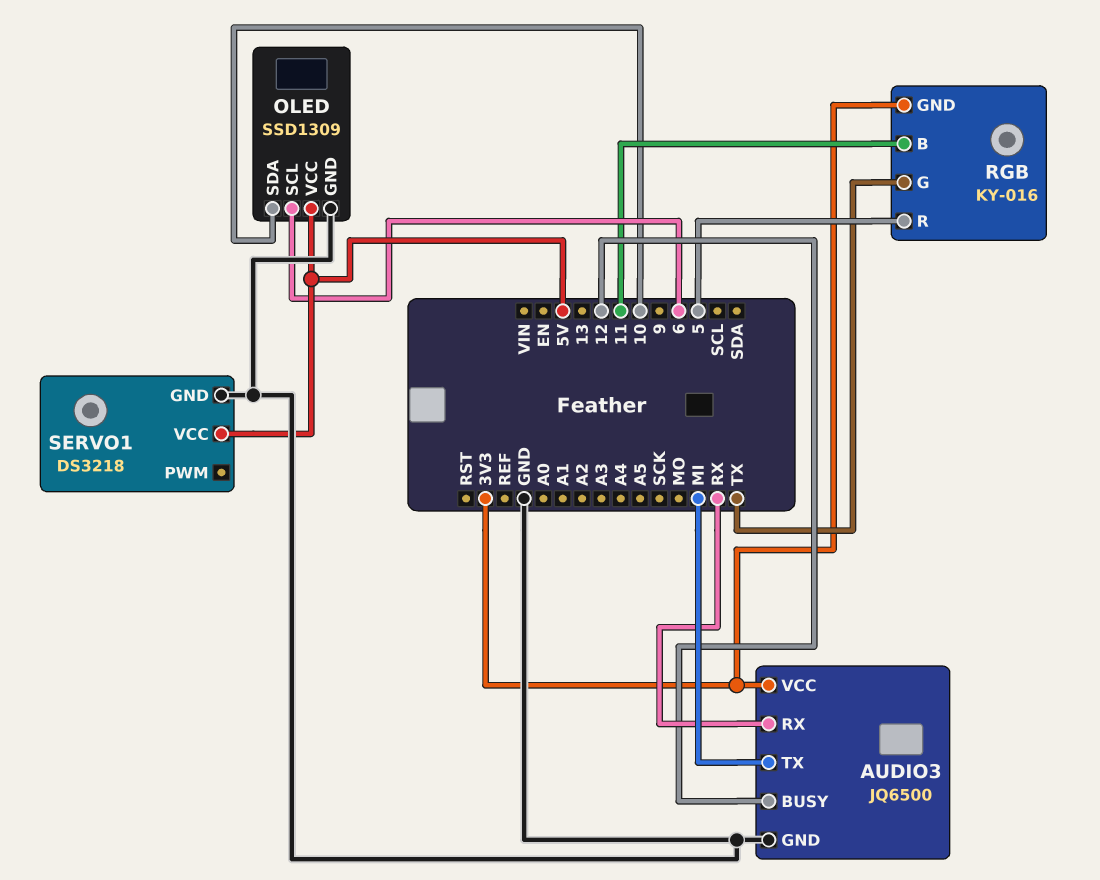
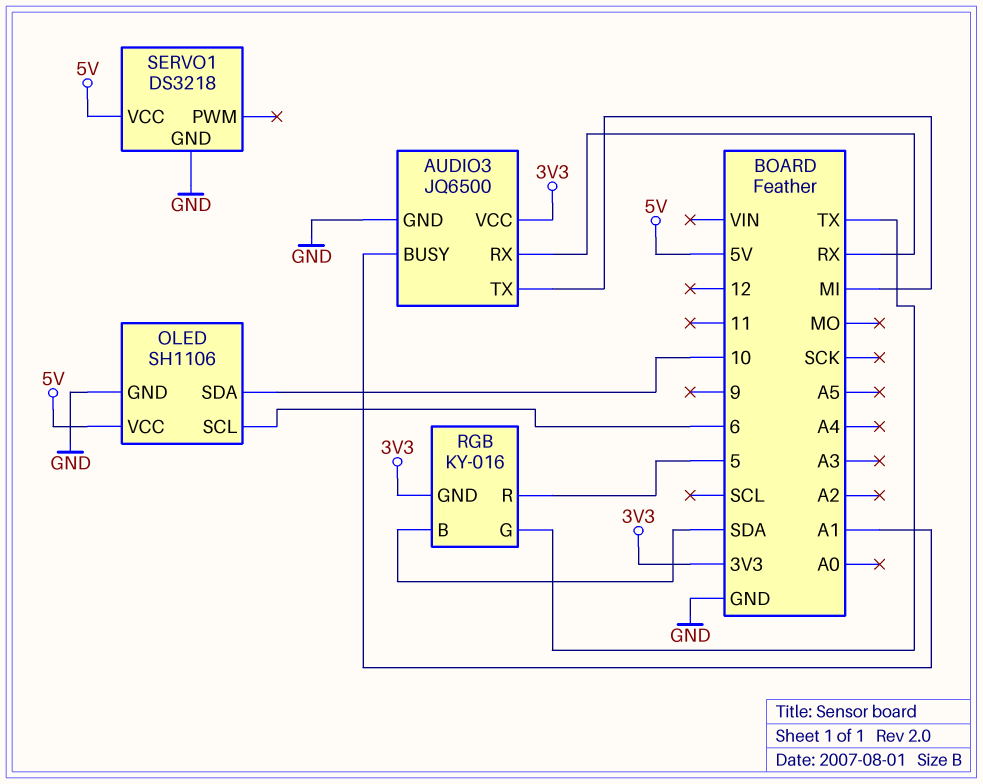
AUDIO3 pin BUSY: 12 -> A1
OLED: SSD1309 -> SH1106
RGB pin B: 11 -> SDA

